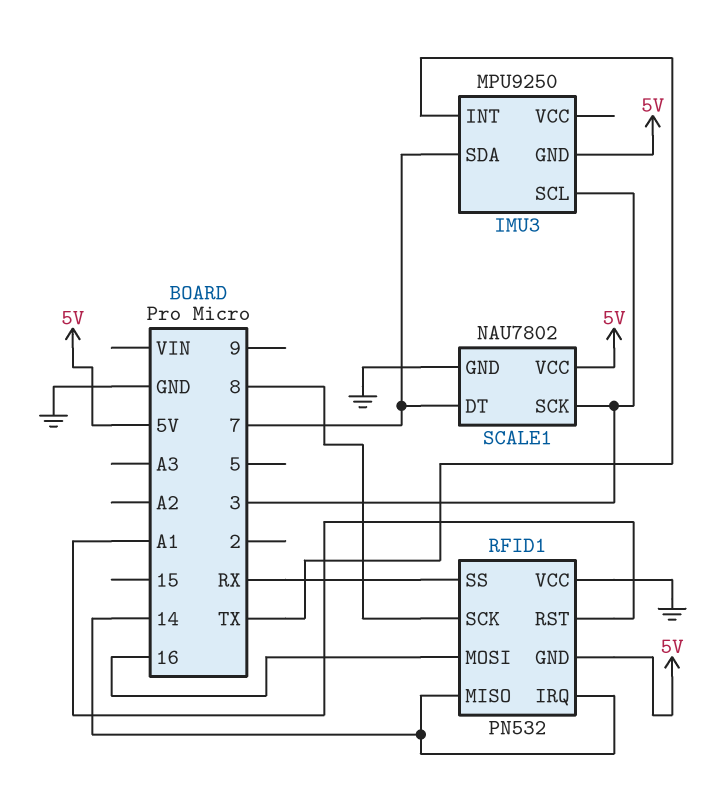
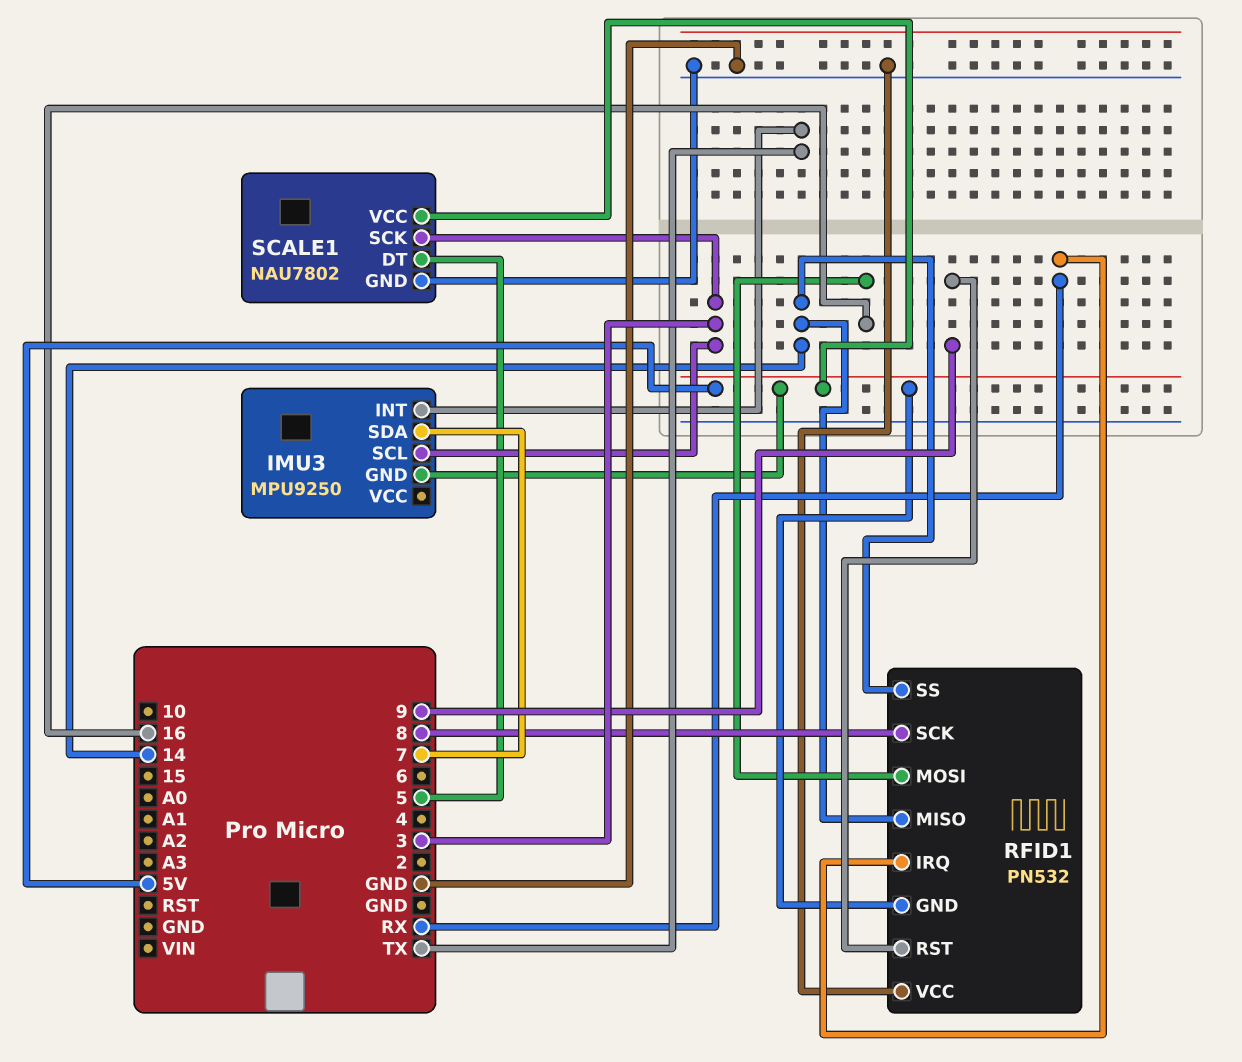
RFID1 pin IRQ: 14 -> RX
RFID1 pin RST: A1 -> 9
RFID1 pin SS: RX -> 14
SCALE1 pin DT: 7 -> 5

